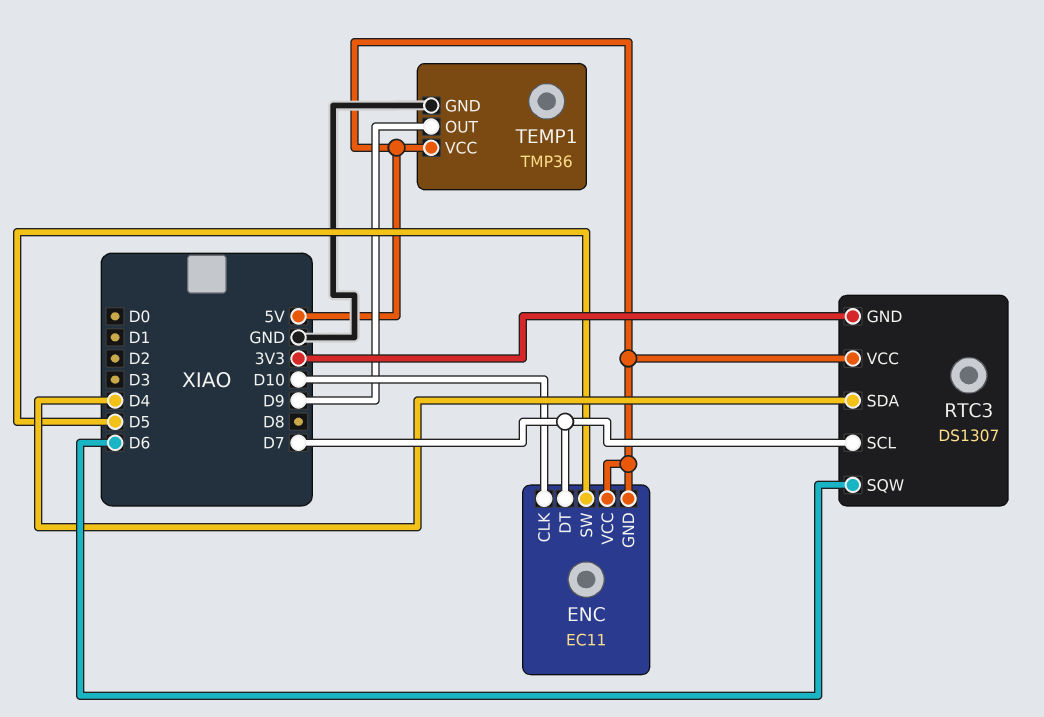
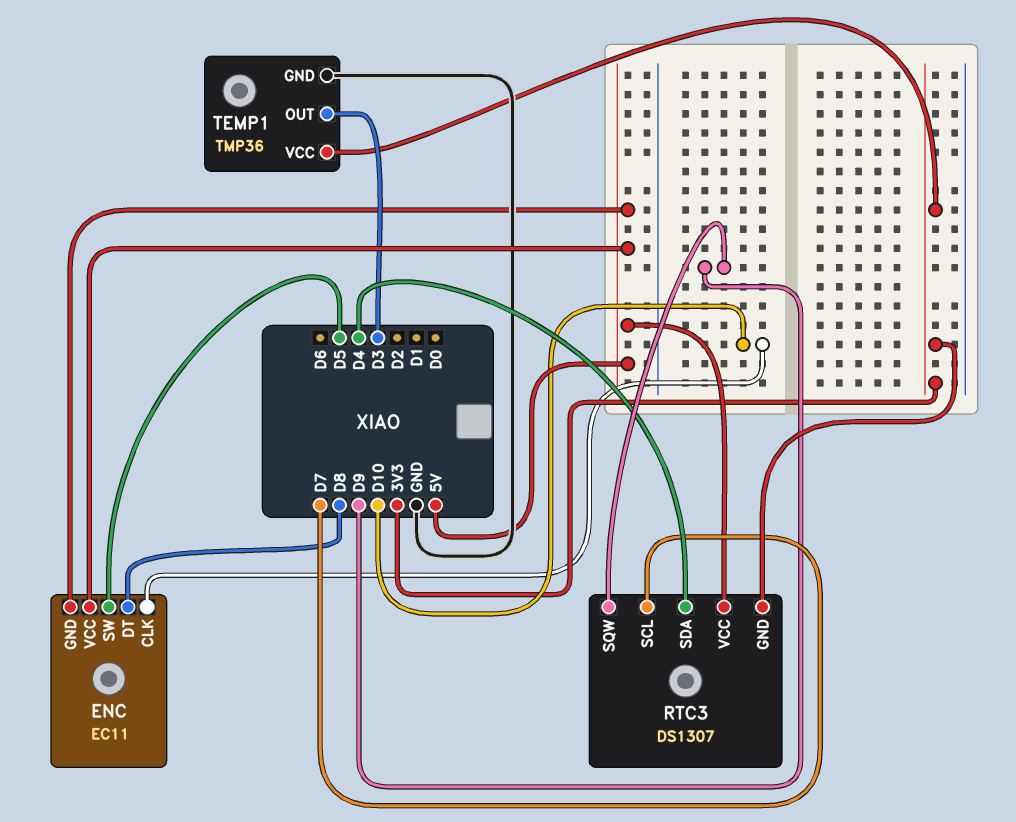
ENC pin DT: D7 -> D8
RTC3 pin SQW: D6 -> D9
TEMP1 pin OUT: D9 -> D3
TEMP1 pin VCC: 5V -> 3V3

